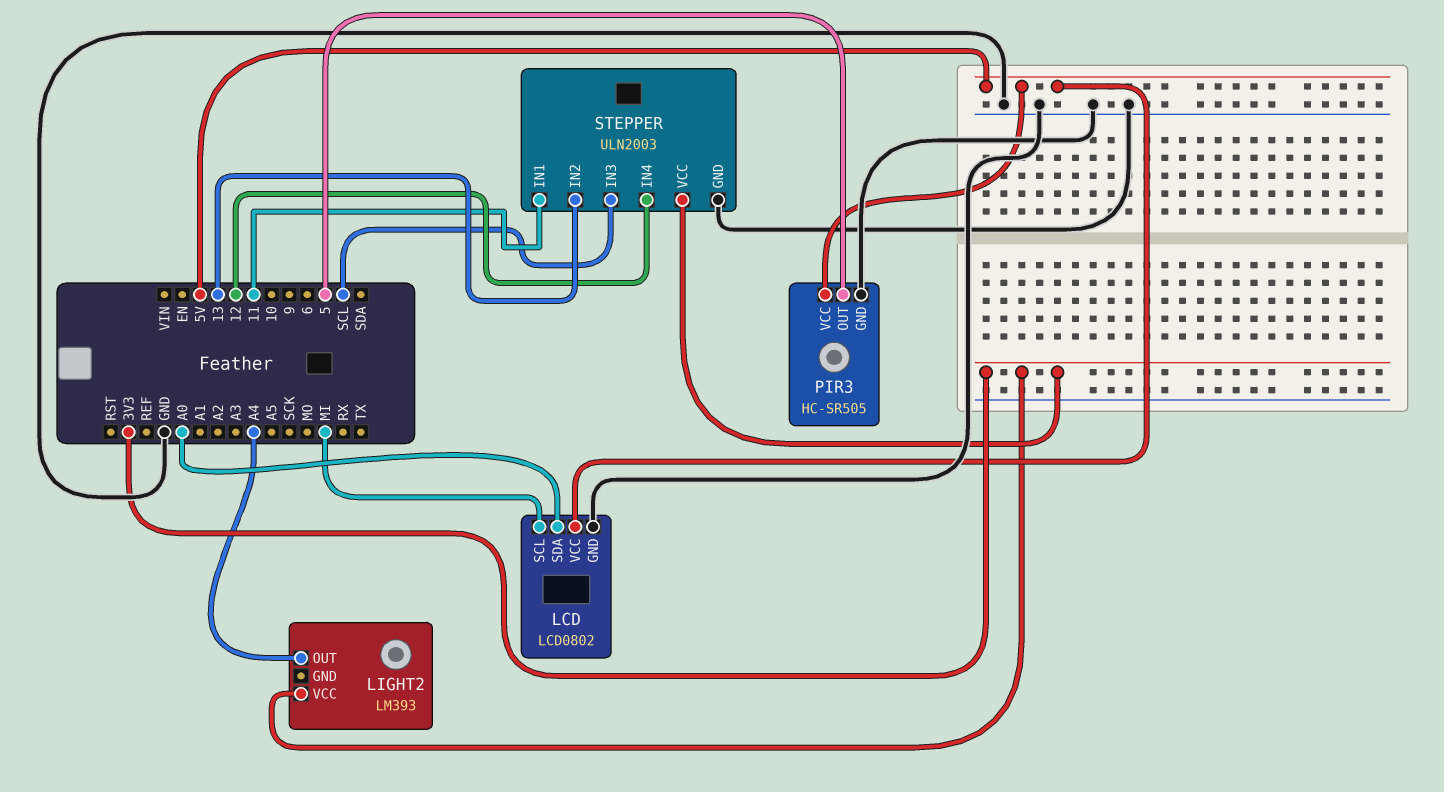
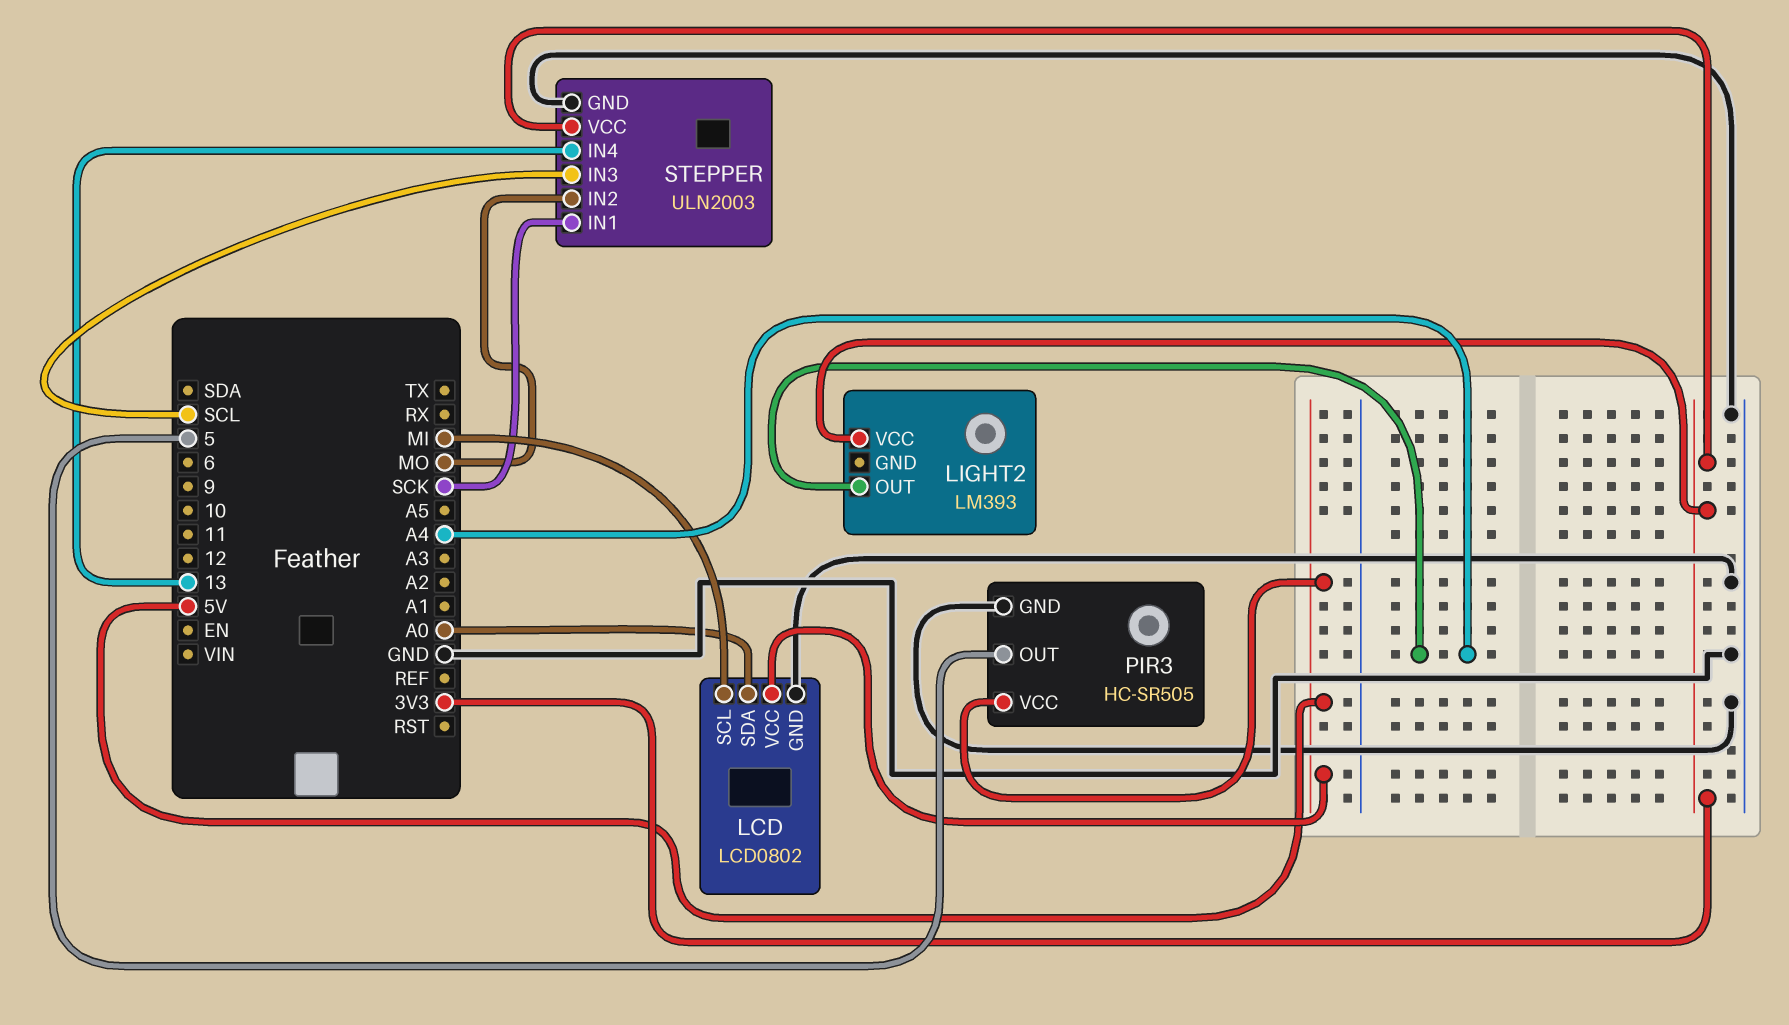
STEPPER pin IN1: 11 -> SCK
STEPPER pin IN2: 13 -> MO
STEPPER pin IN4: 12 -> 13

